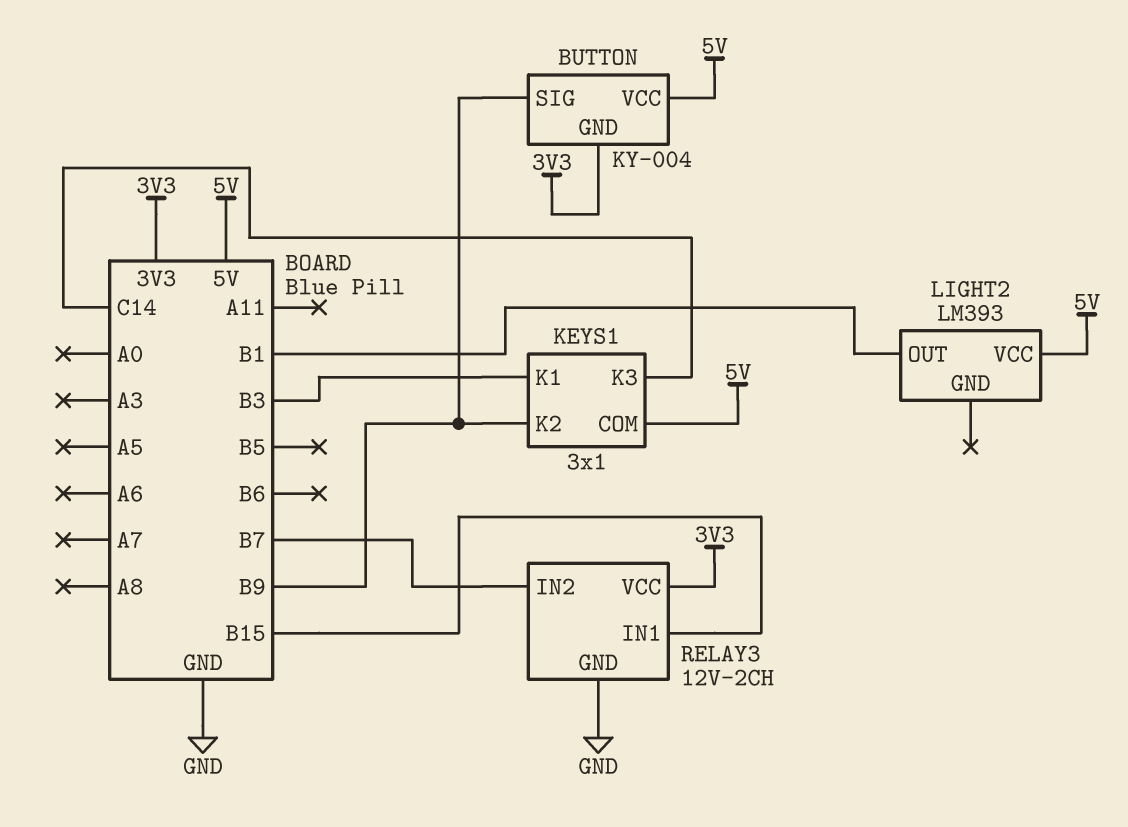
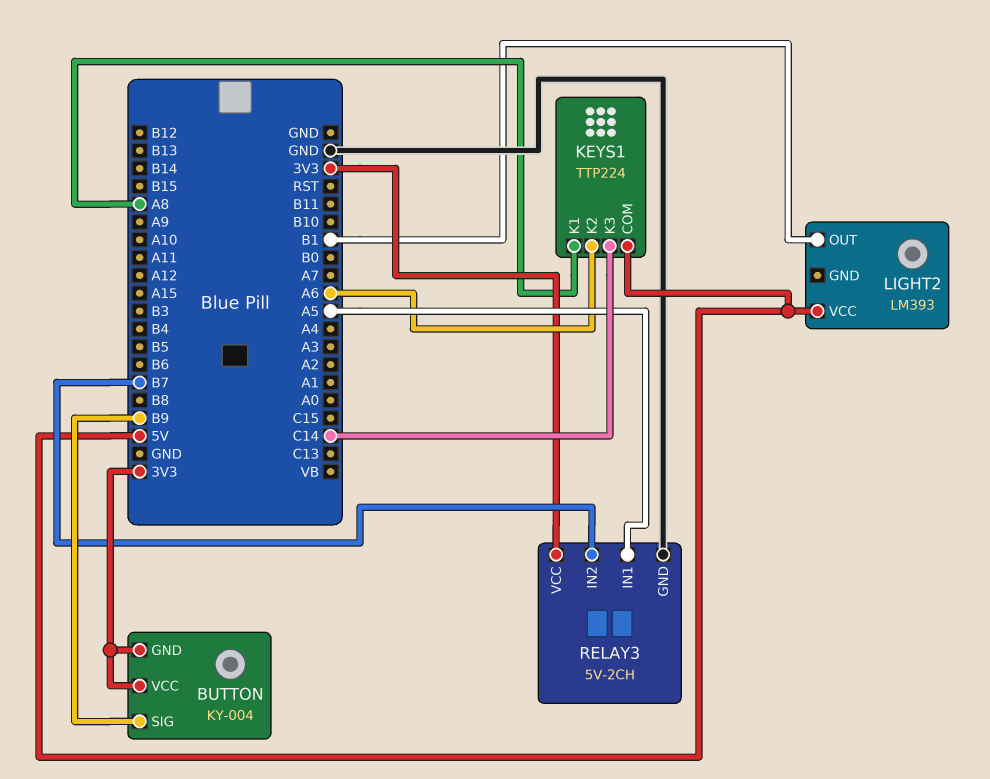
BUTTON pin VCC: 5V -> 3V3
KEYS1: 3x1 -> TTP224
KEYS1 pin K1: B3 -> A8
KEYS1 pin K2: B9 -> A6
RELAY3: 12V-2CH -> 5V-2CH
RELAY3 pin IN1: B15 -> A5

